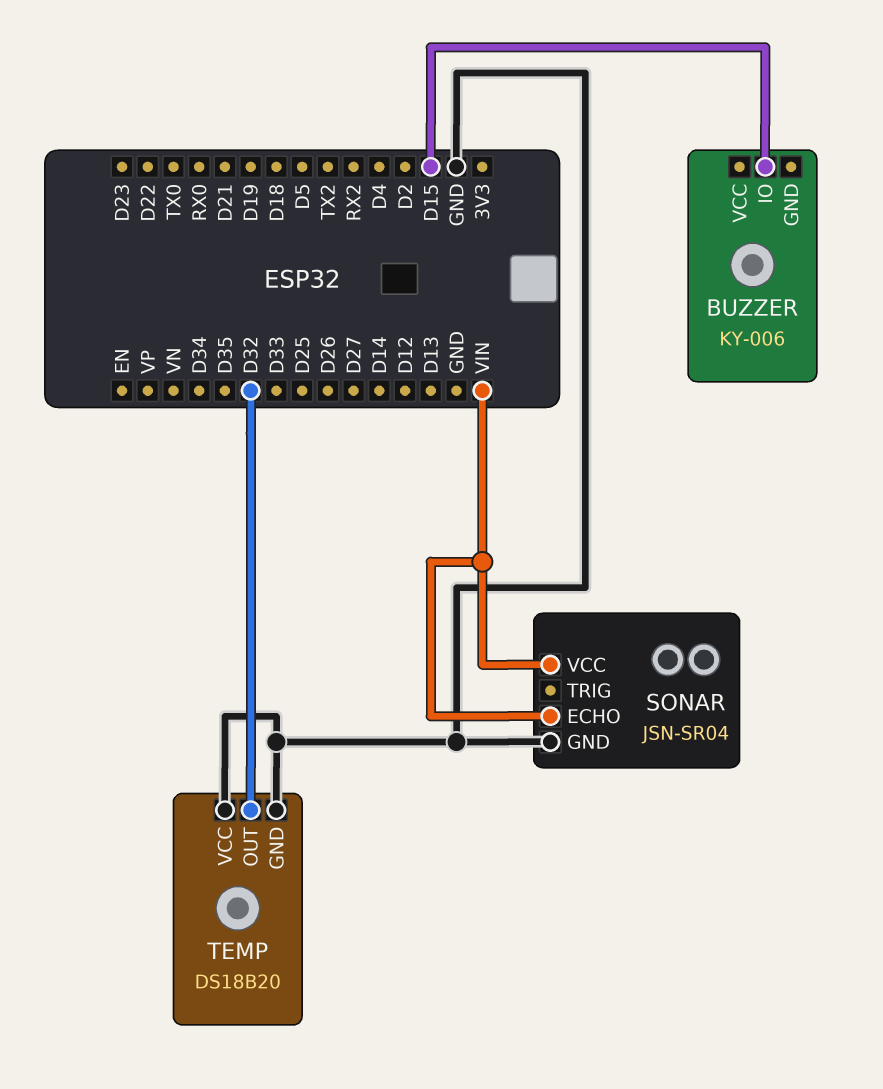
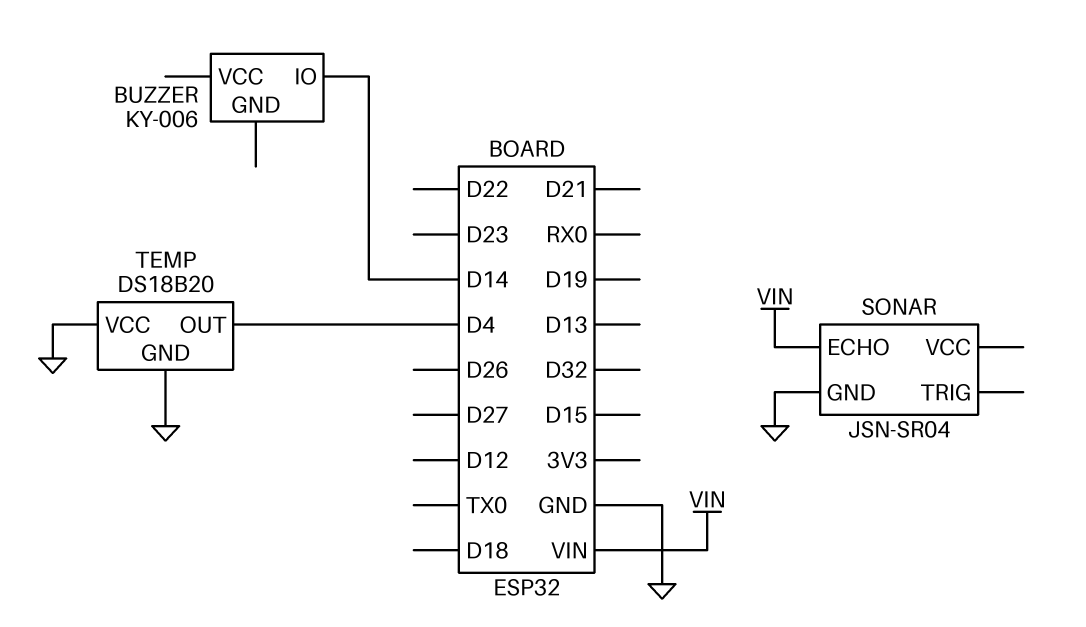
BUZZER pin IO: D15 -> D14
SONAR pin VCC: VIN -> none
TEMP pin OUT: D32 -> D4

